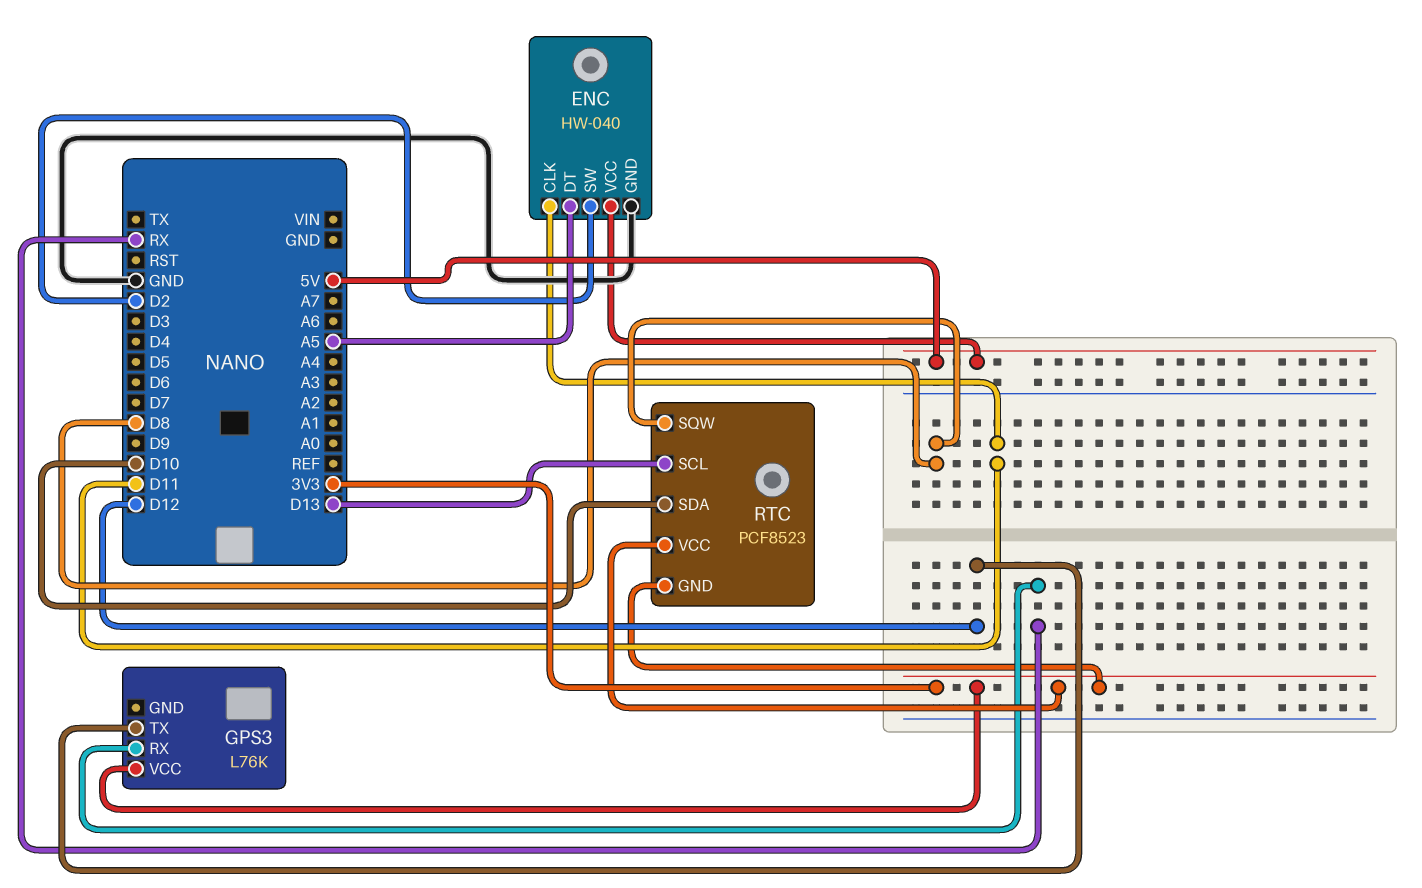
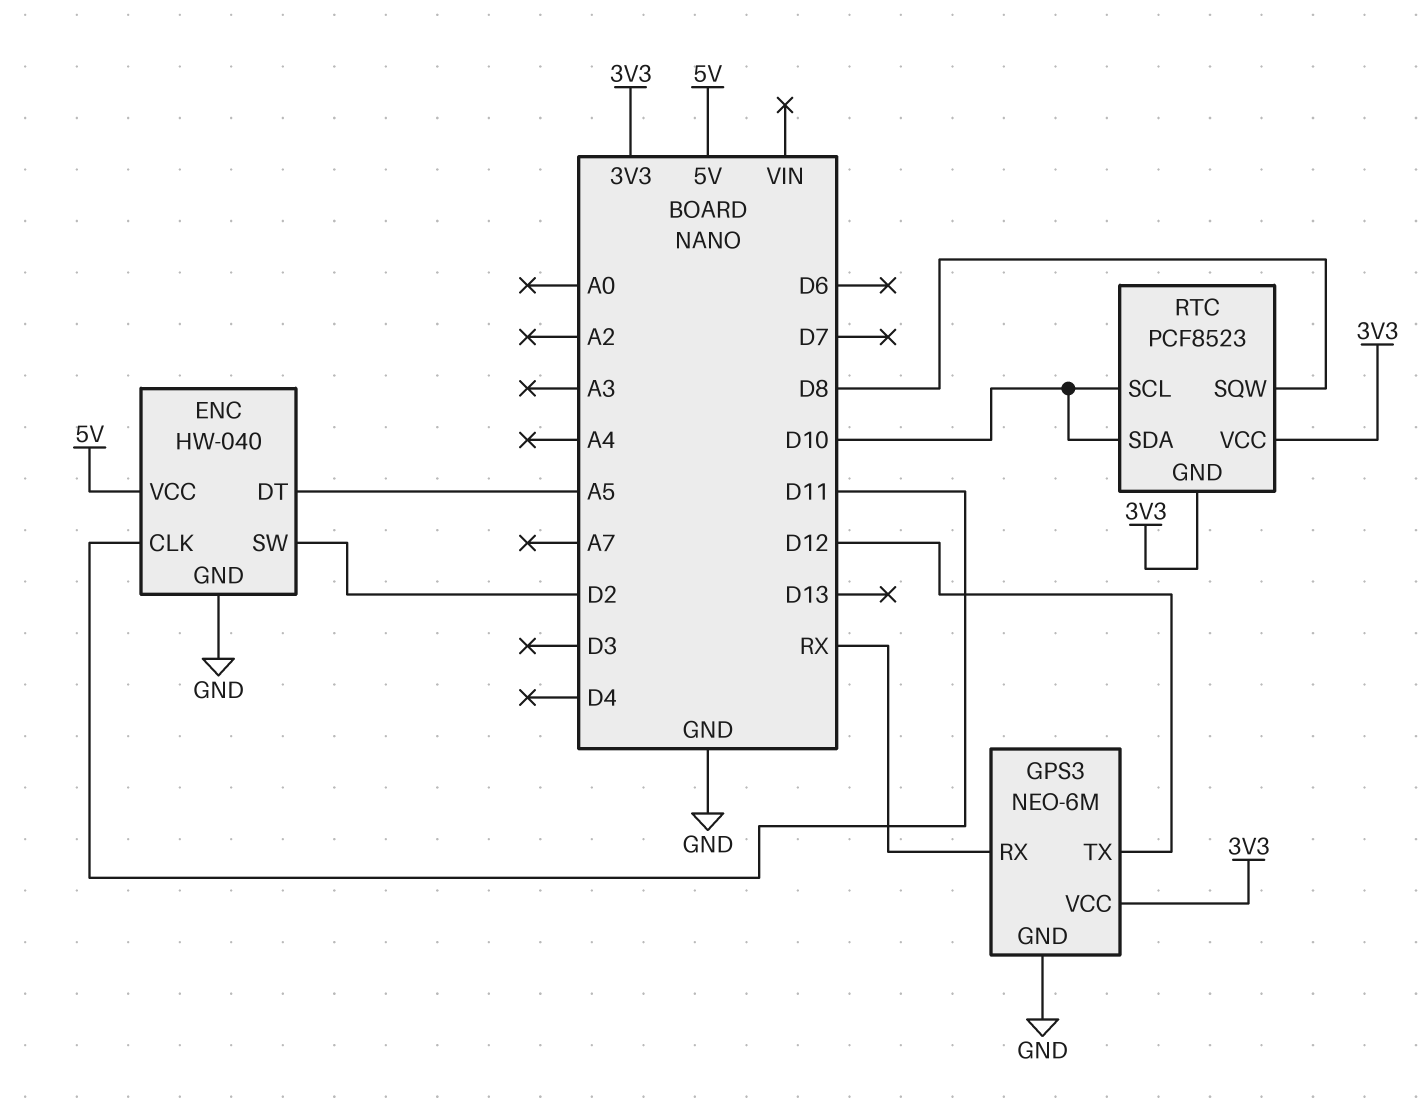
GPS3: L76K -> NEO-6M
GPS3 pin GND: none -> GND
RTC pin SCL: D13 -> D10

